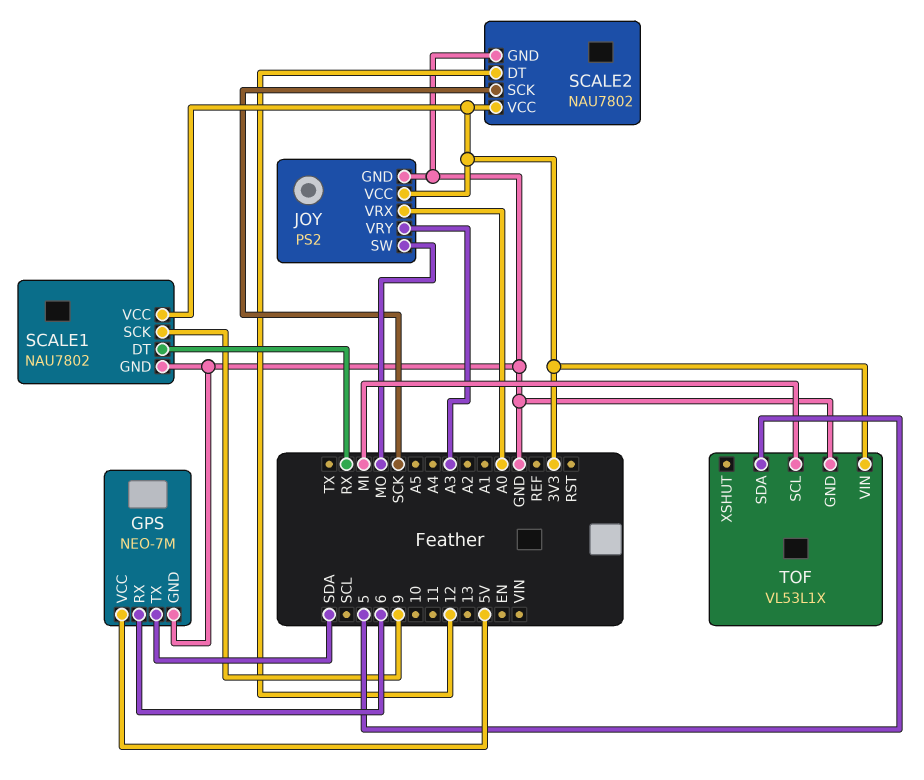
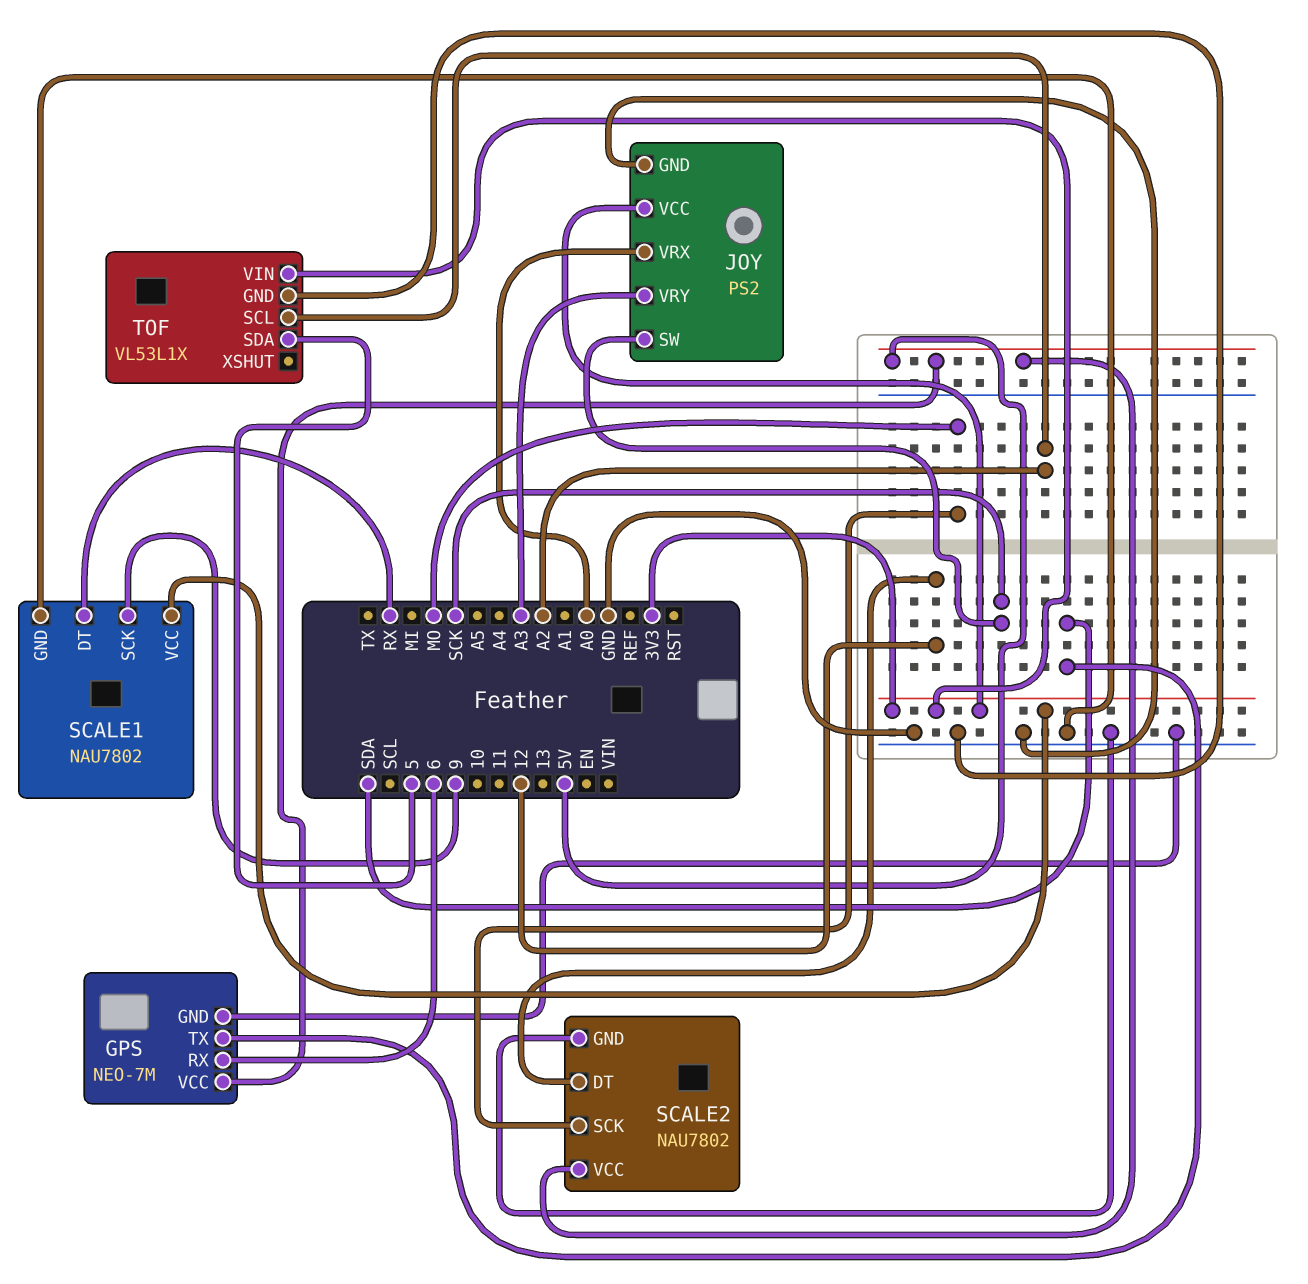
JOY pin SW: MO -> SCK
SCALE2 pin SCK: SCK -> MO
SCALE2 pin VCC: 3V3 -> 5V
TOF pin SCL: MI -> A2

